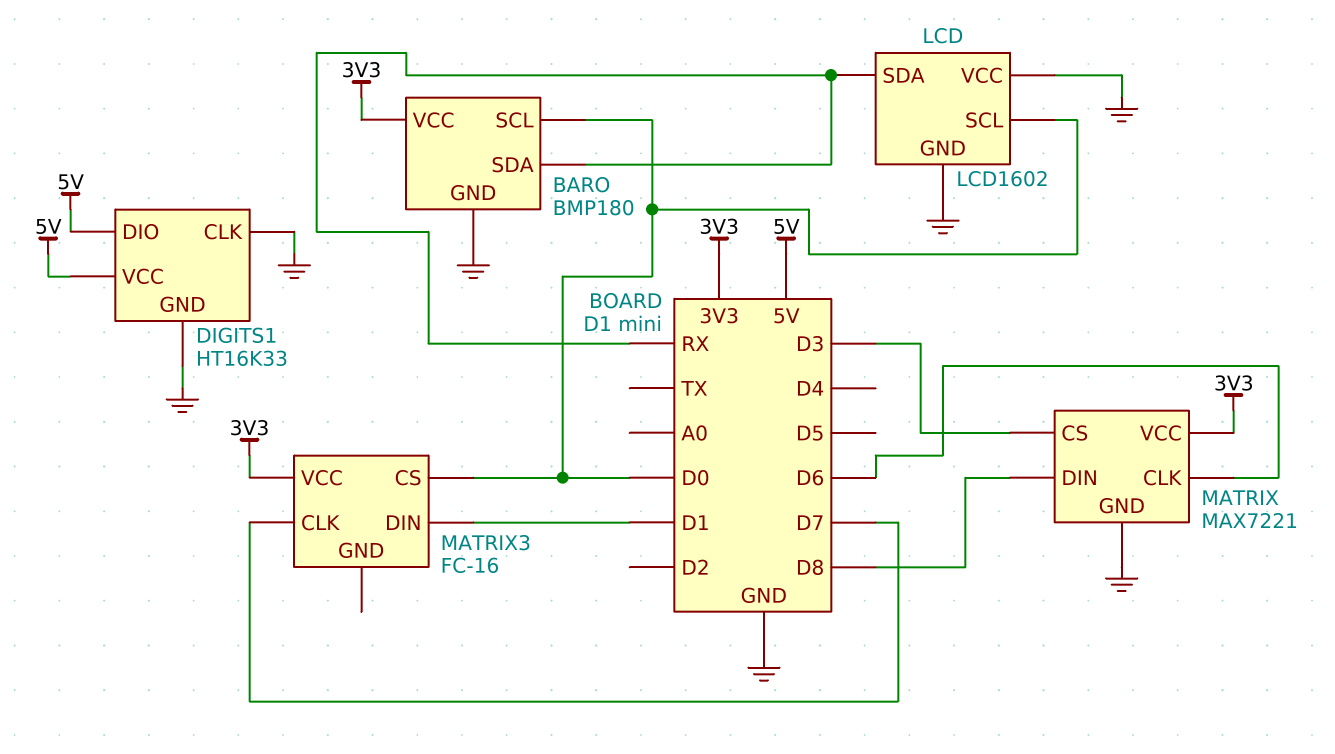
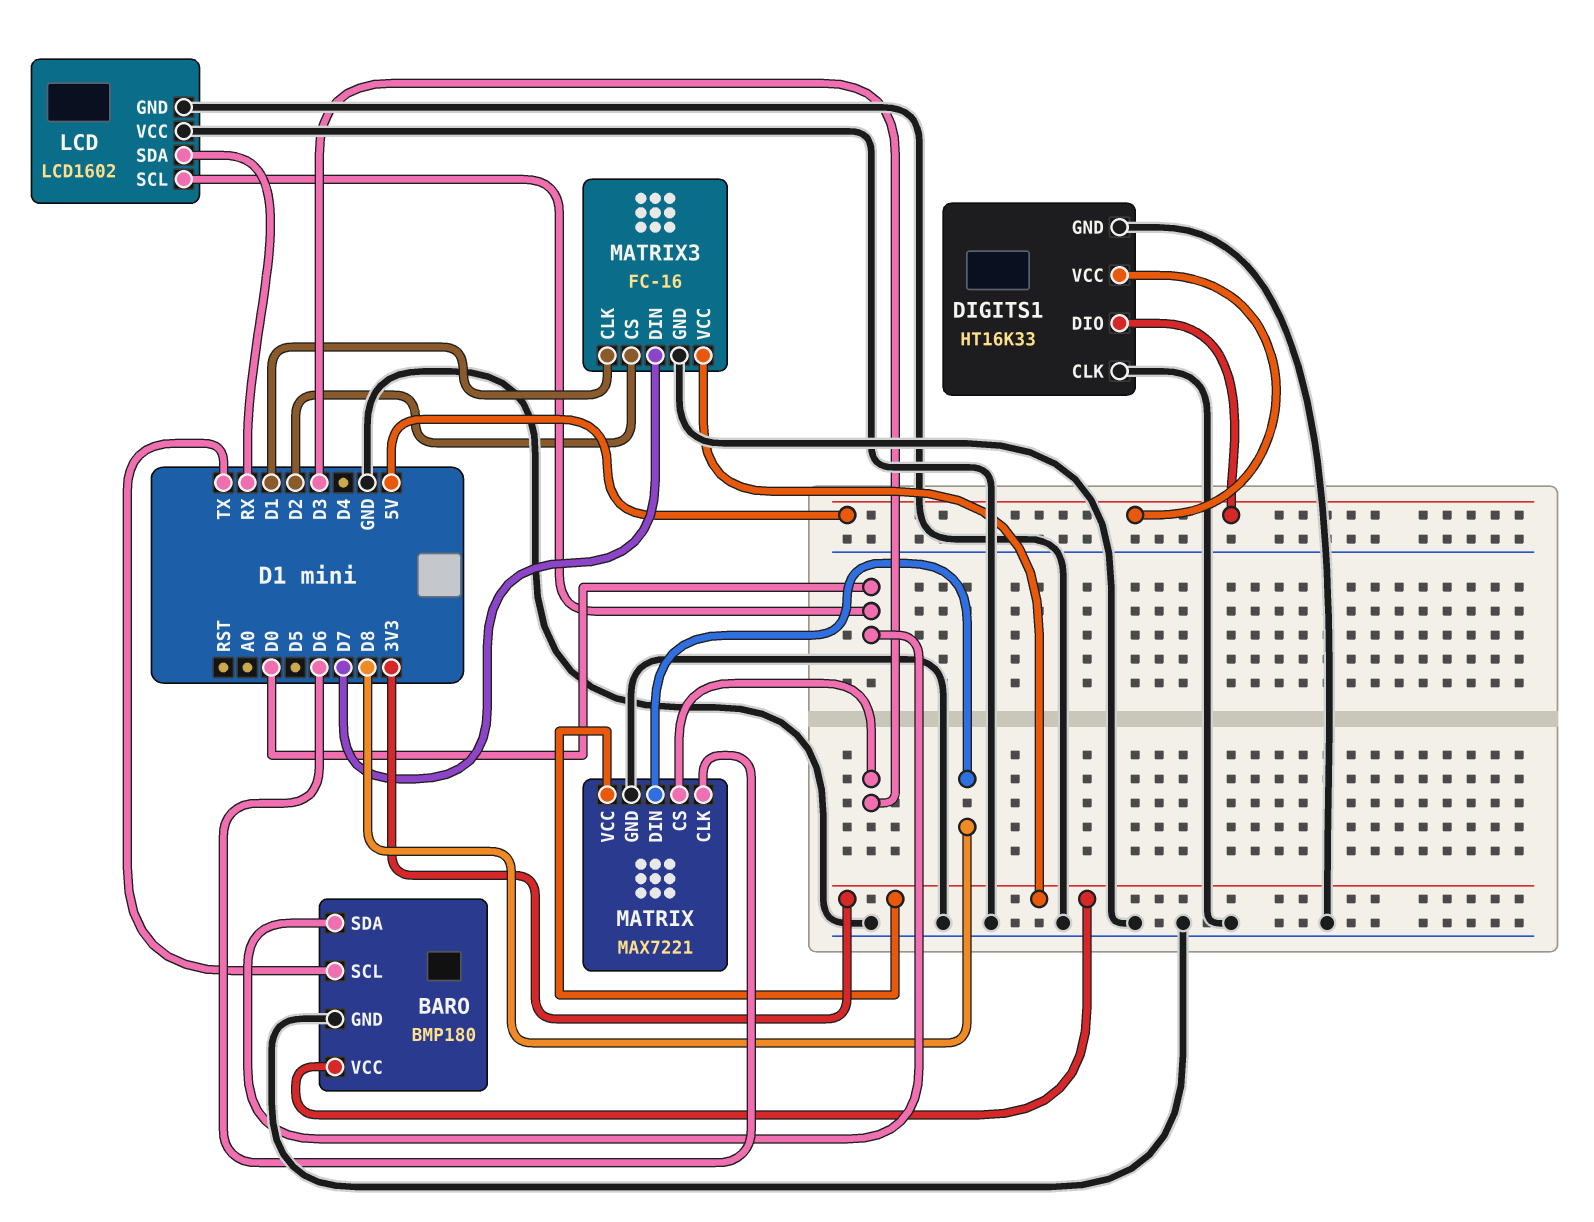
BARO pin SCL: D0 -> TX
BARO pin SDA: RX -> D0
MATRIX3 pin CLK: D7 -> D1
MATRIX3 pin CS: D0 -> D2
MATRIX3 pin DIN: D1 -> D7
MATRIX3 pin GND: none -> GND

